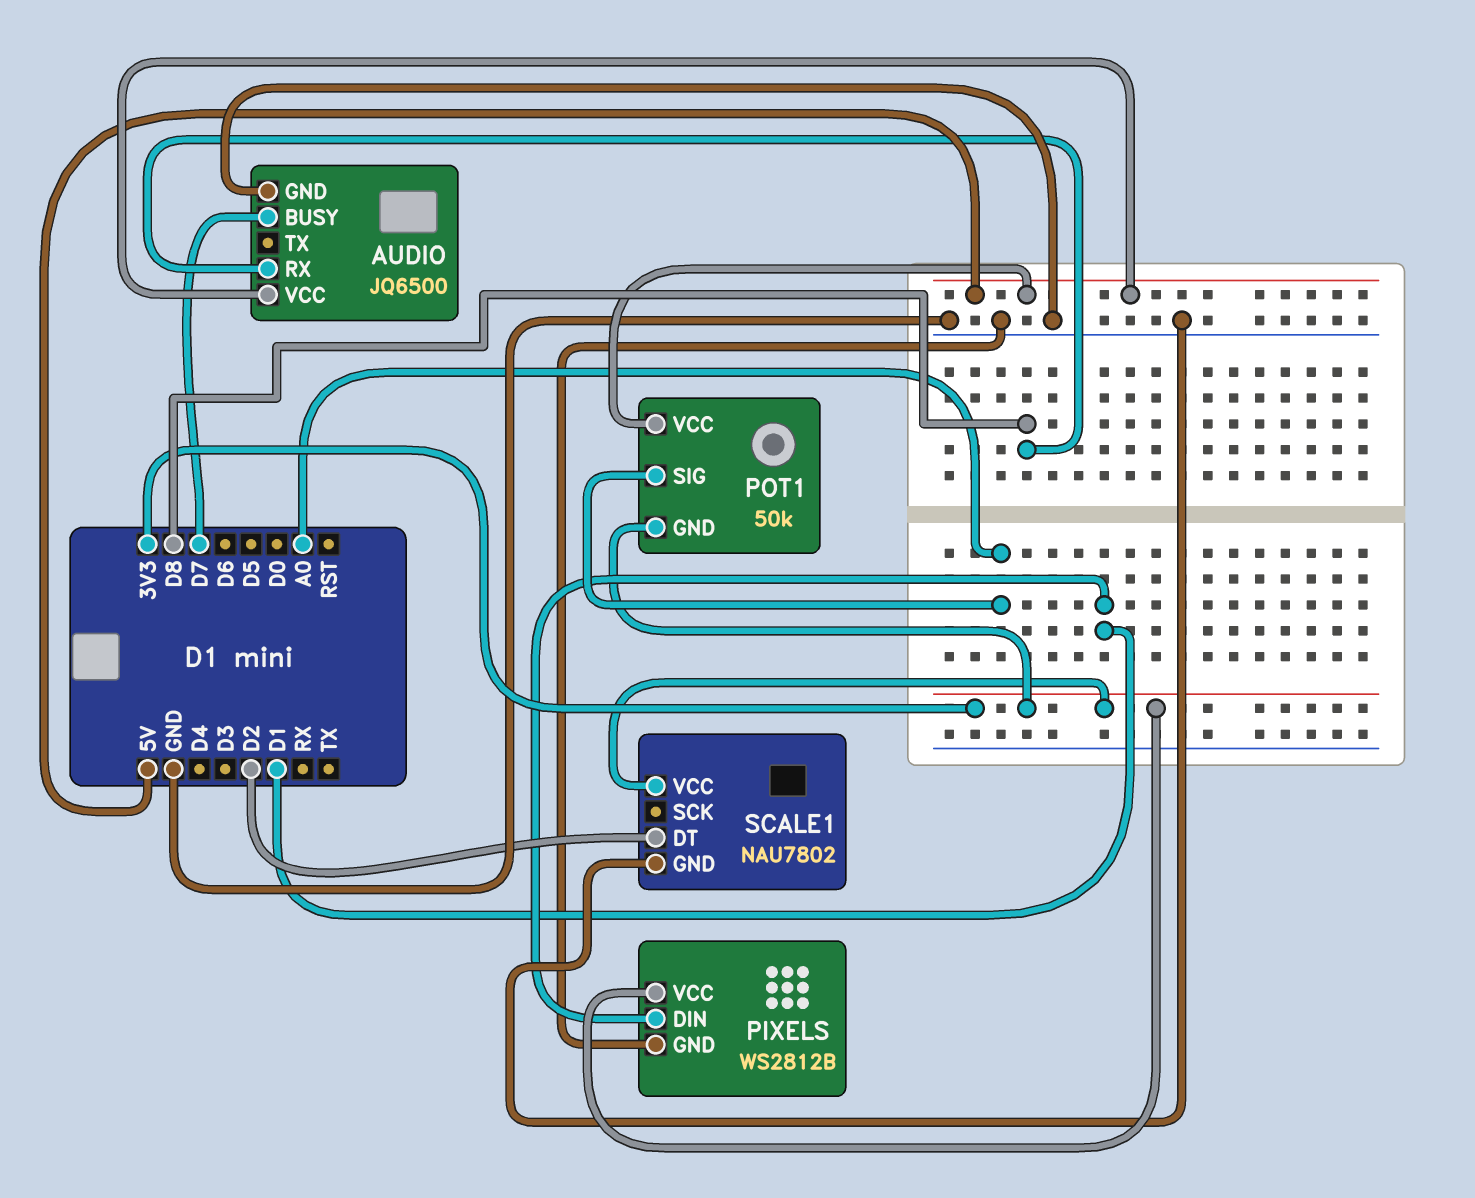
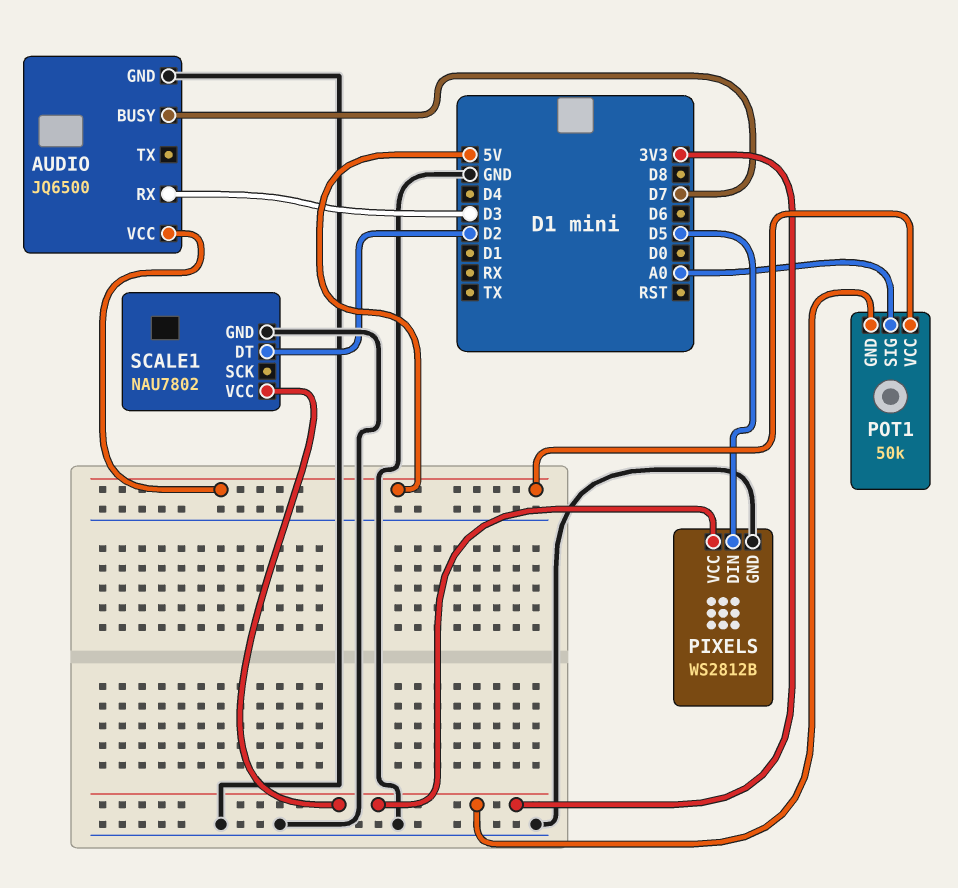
AUDIO pin RX: D8 -> D3
PIXELS pin DIN: D1 -> D5

